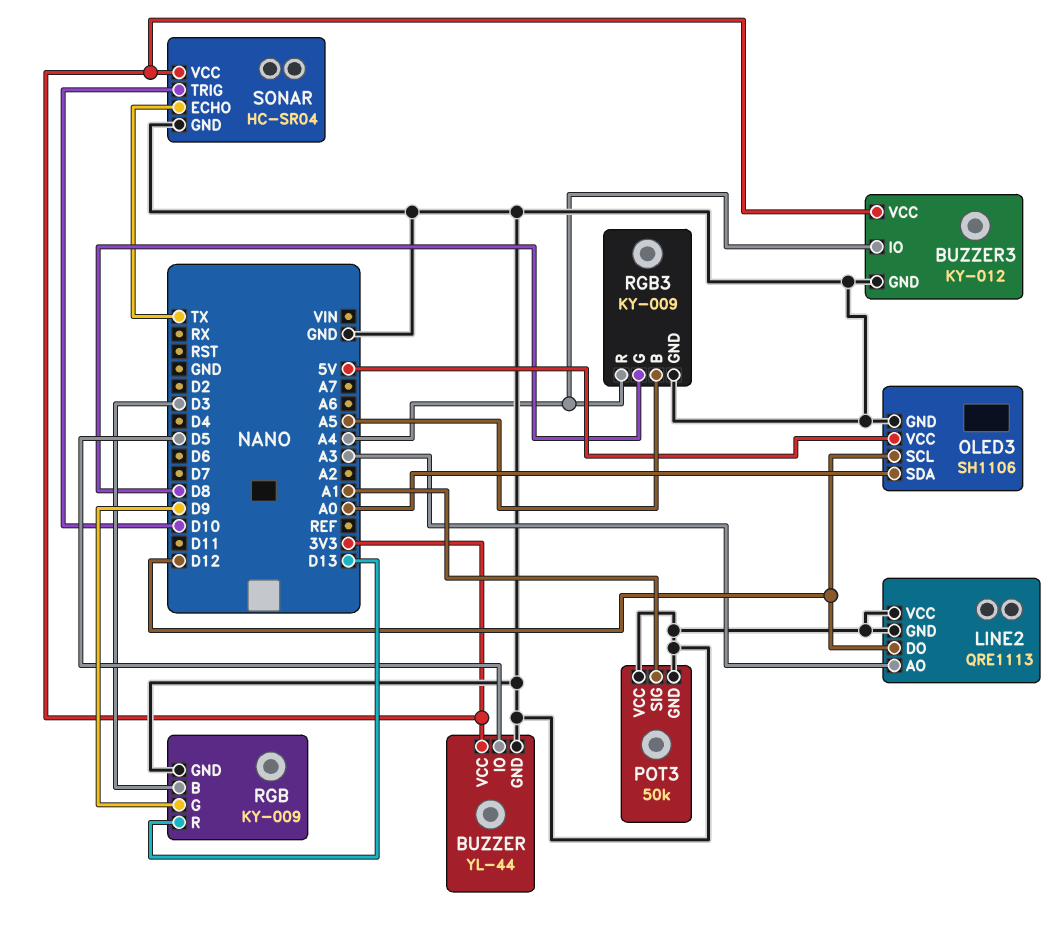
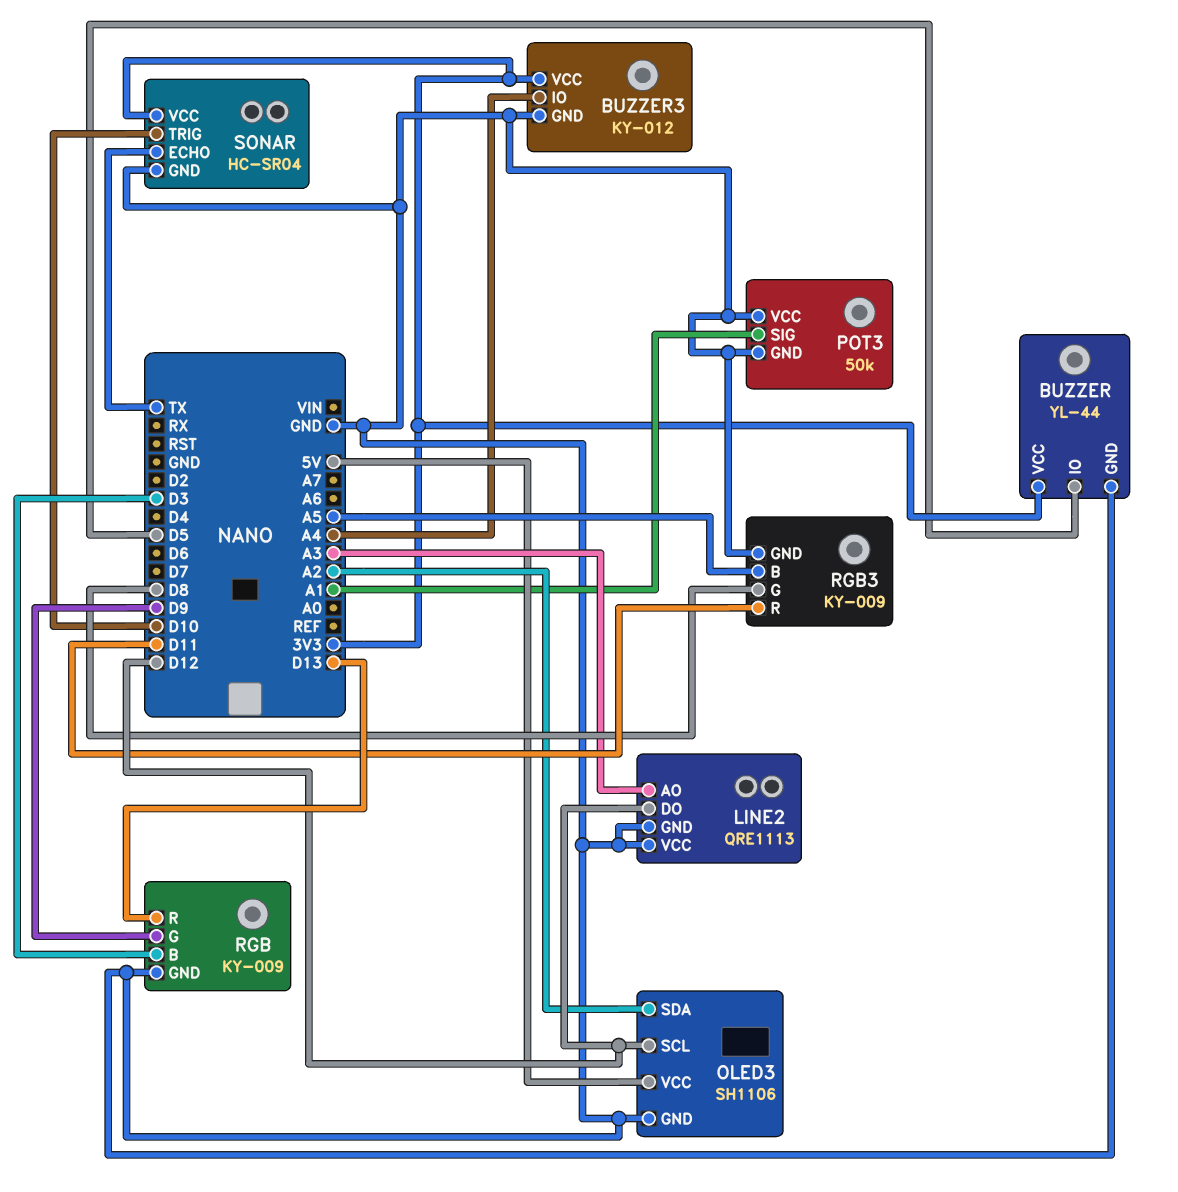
OLED3 pin SDA: A0 -> A2
RGB3 pin R: A4 -> D11

